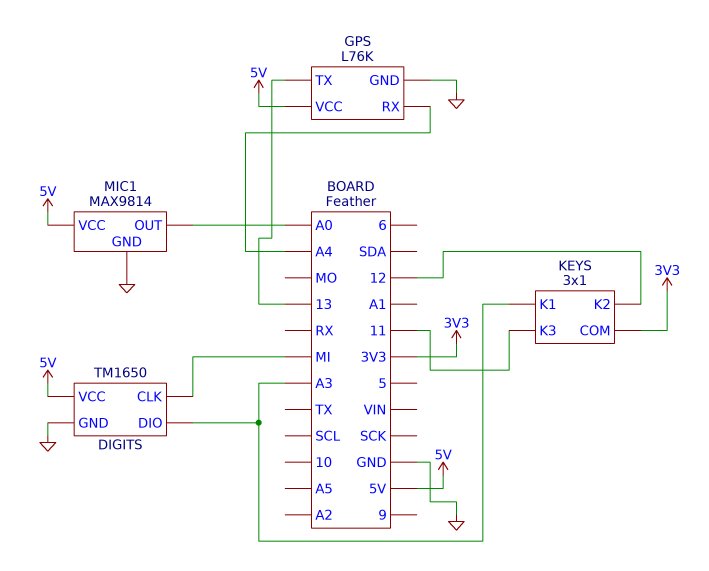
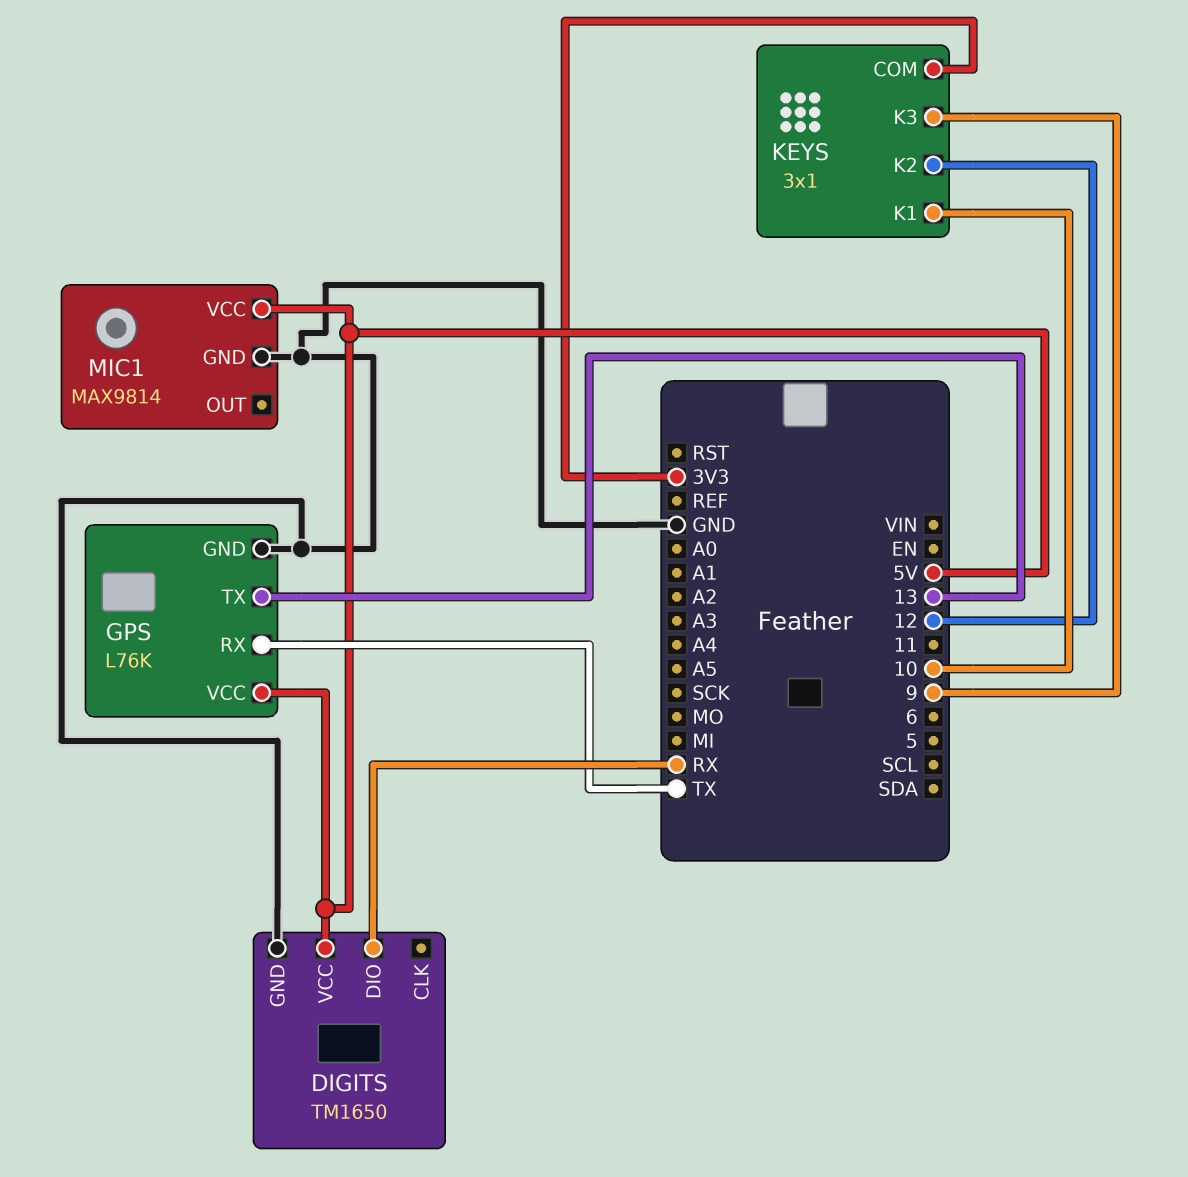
DIGITS pin CLK: MI -> none
DIGITS pin DIO: A3 -> RX
GPS pin RX: A4 -> TX
KEYS pin K1: A3 -> 10
KEYS pin K3: 11 -> 9
MIC1 pin OUT: A0 -> none

